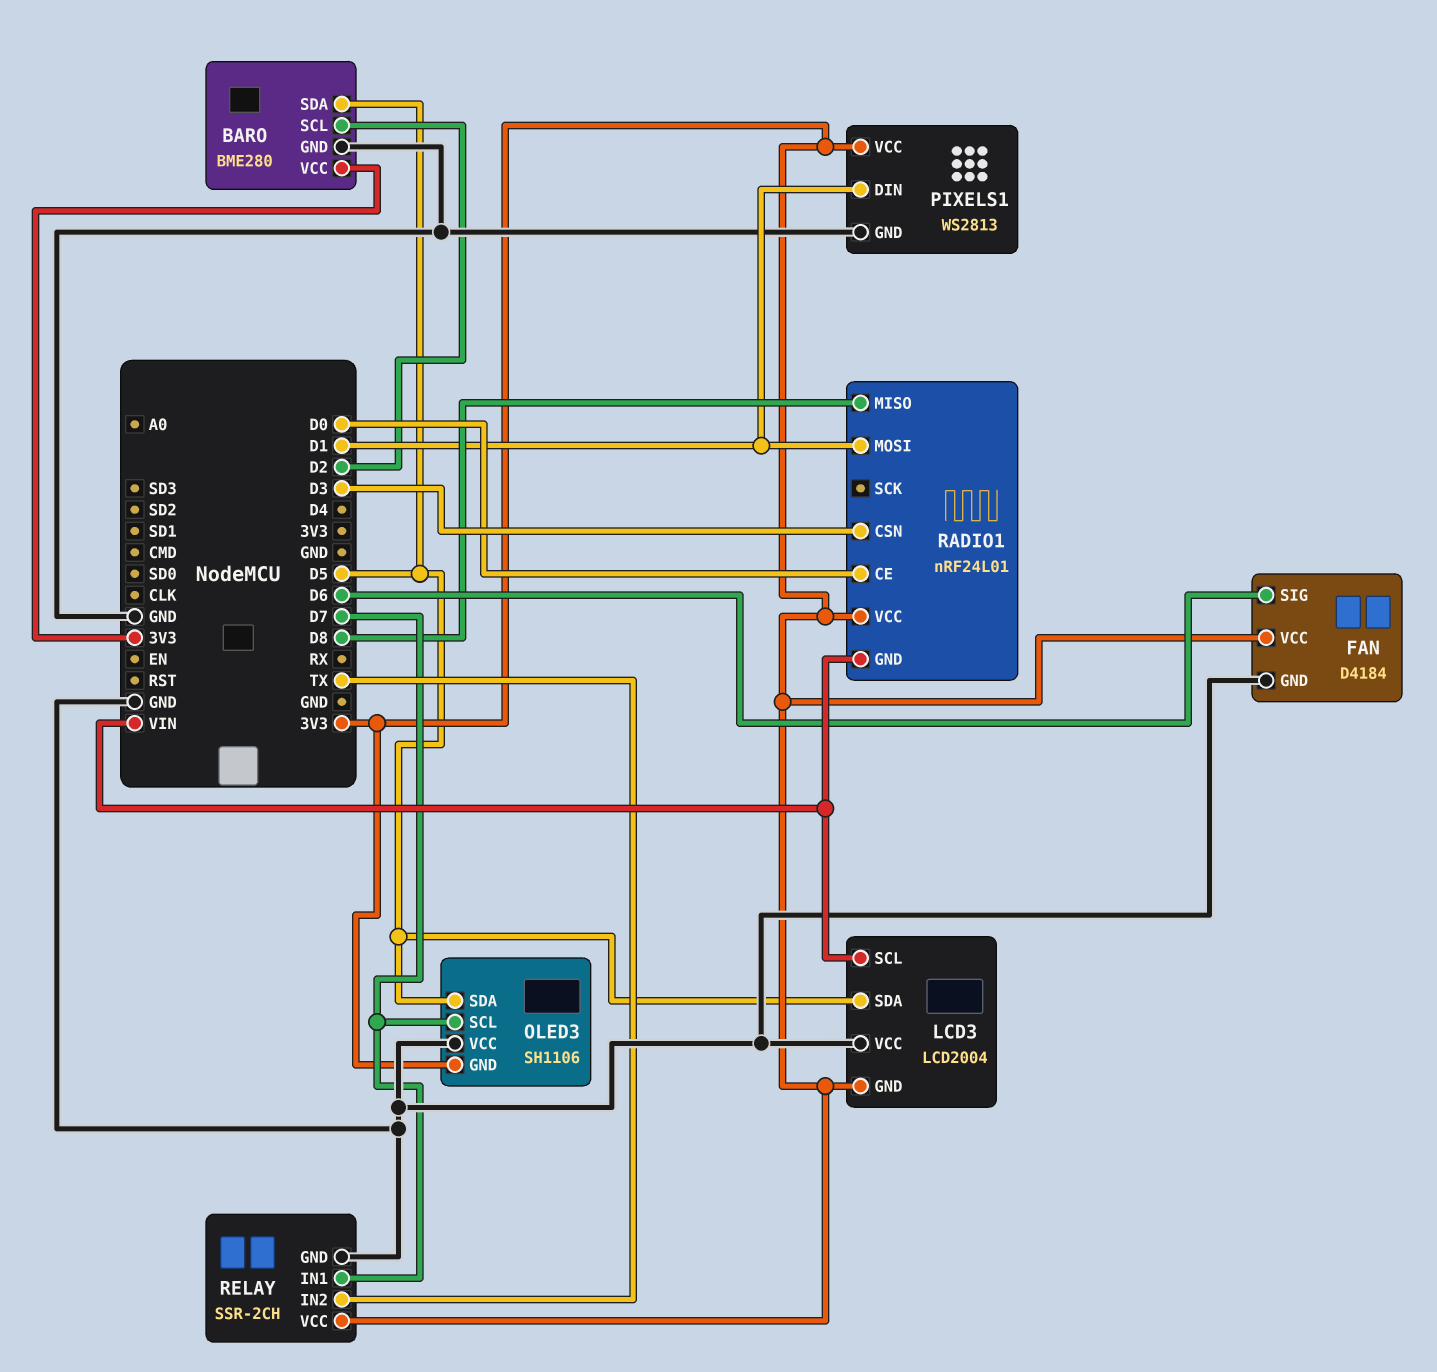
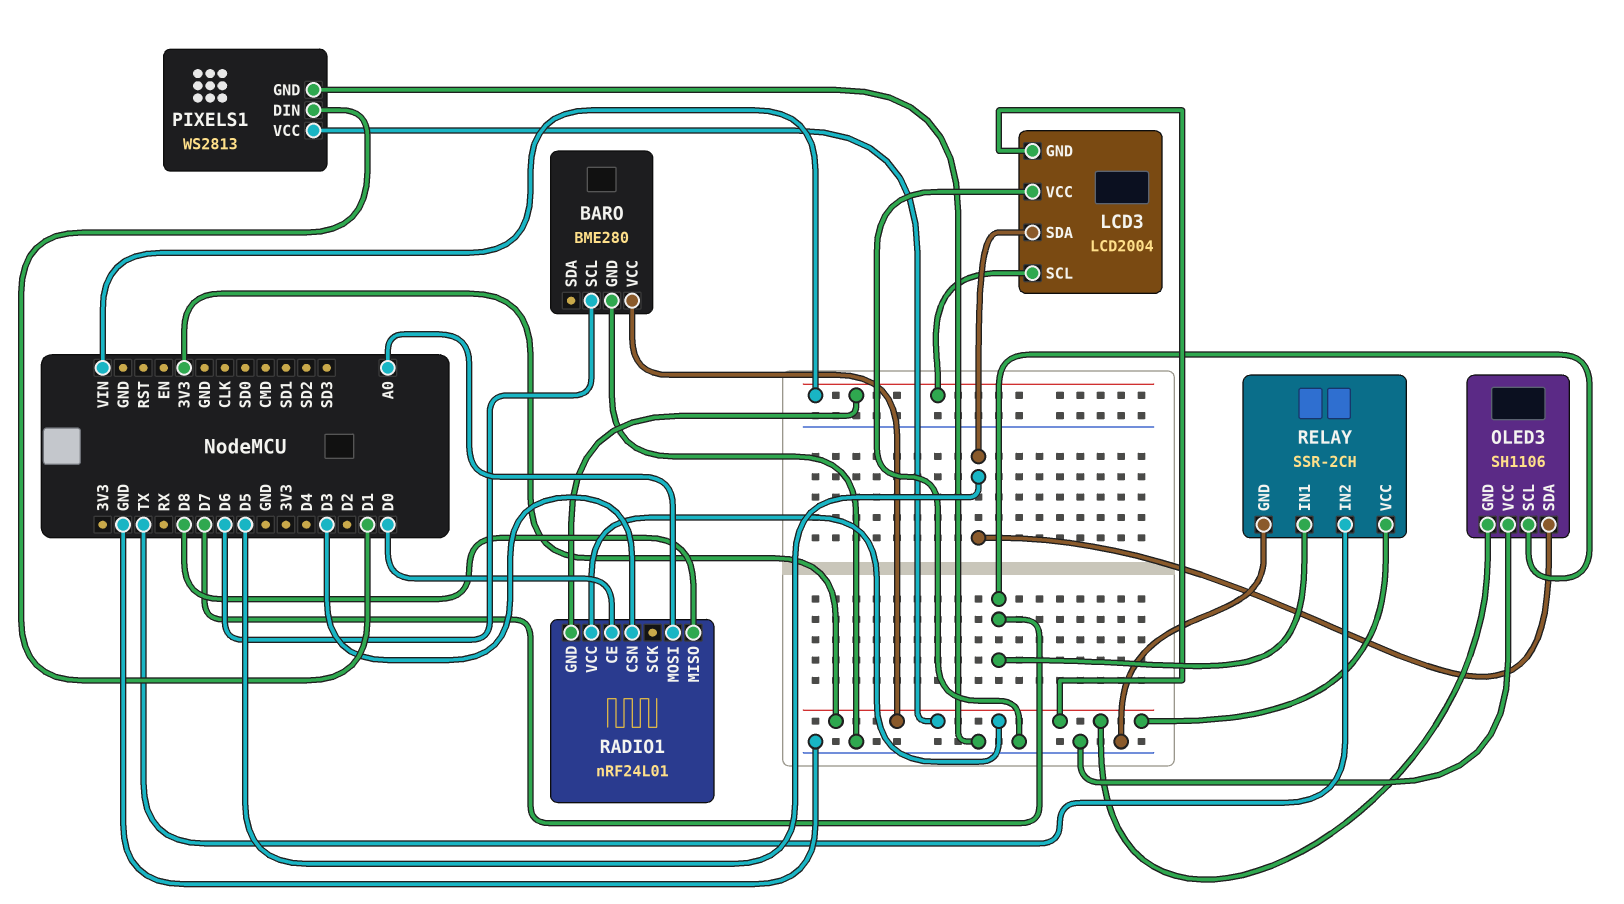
BARO pin SCL: D2 -> D6
BARO pin SDA: D5 -> none
FAN: D4184 -> none
FAN pin GND: GND -> none
FAN pin SIG: D6 -> none
FAN pin VCC: 3V3 -> none
RADIO1 pin MOSI: D1 -> A0

